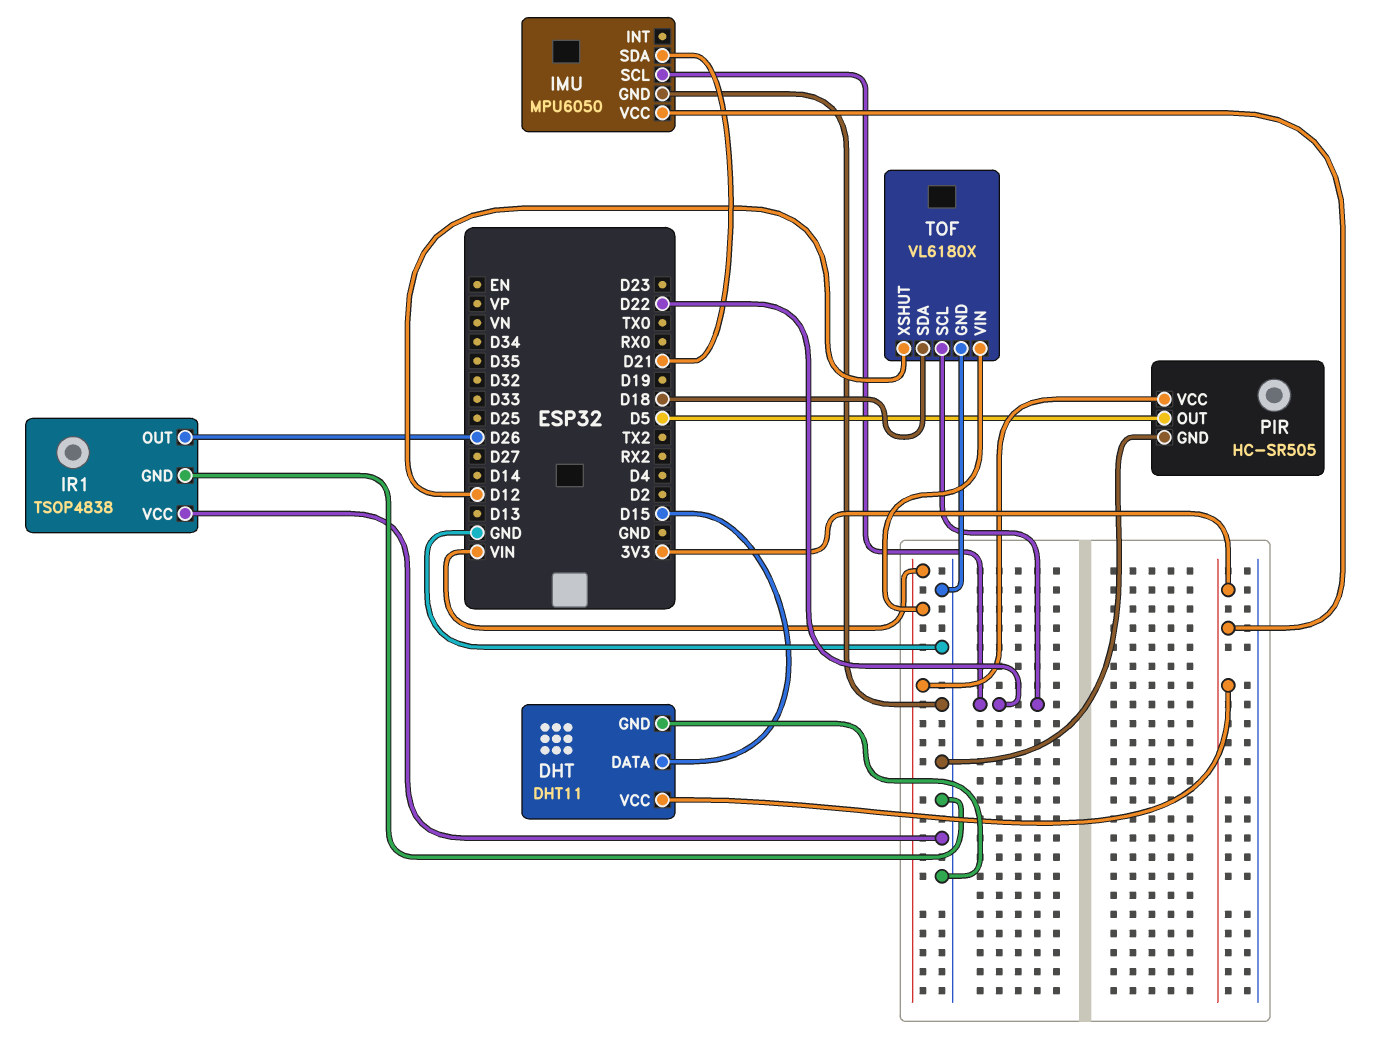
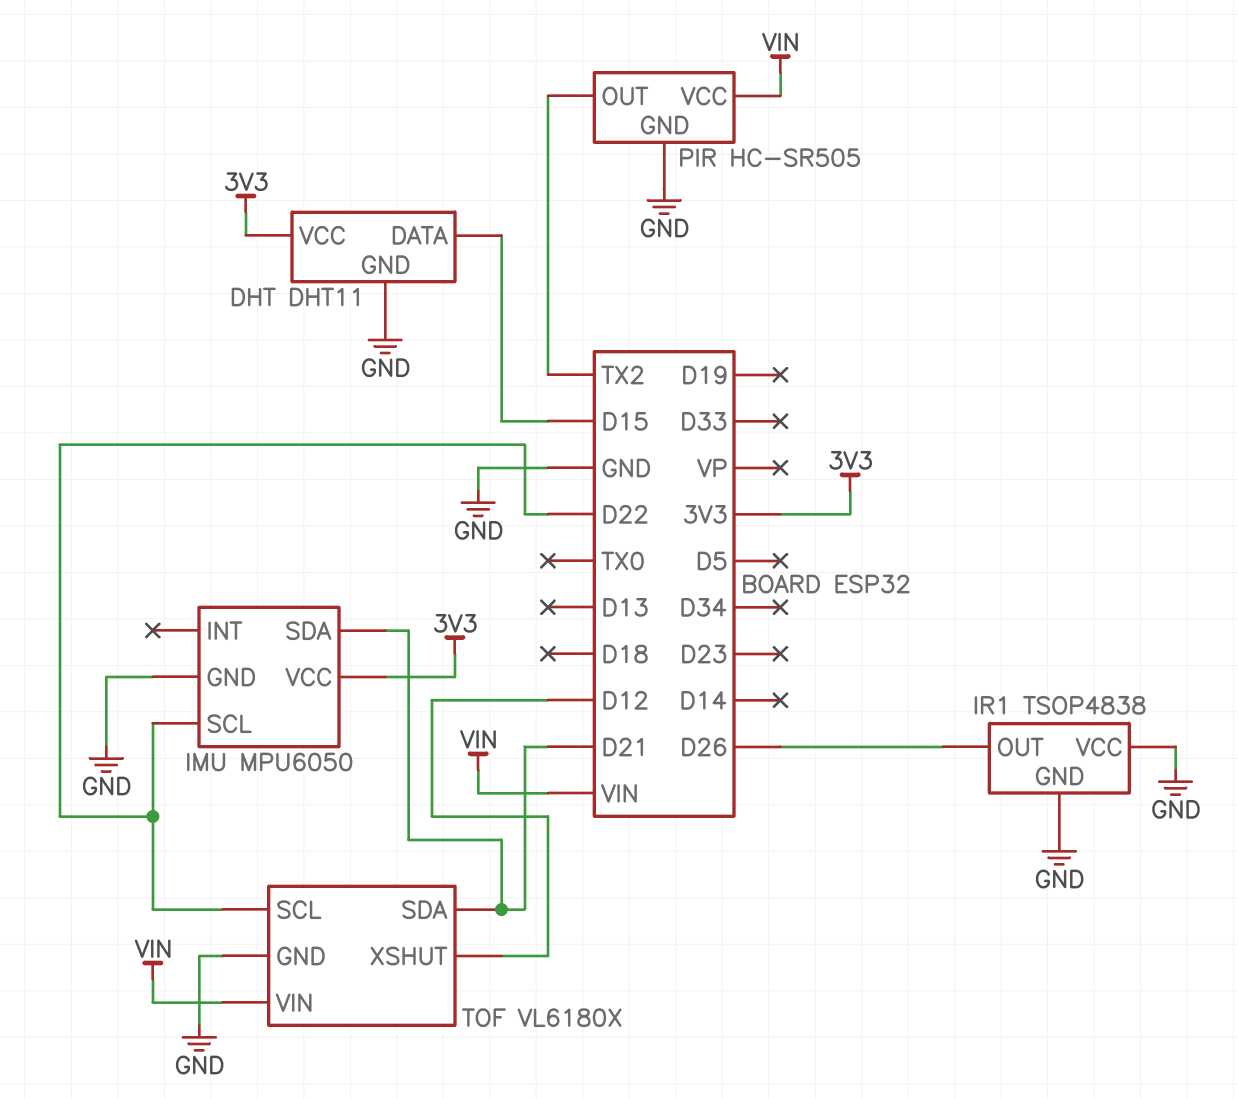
PIR pin OUT: D5 -> TX2
TOF pin SDA: D18 -> D21

